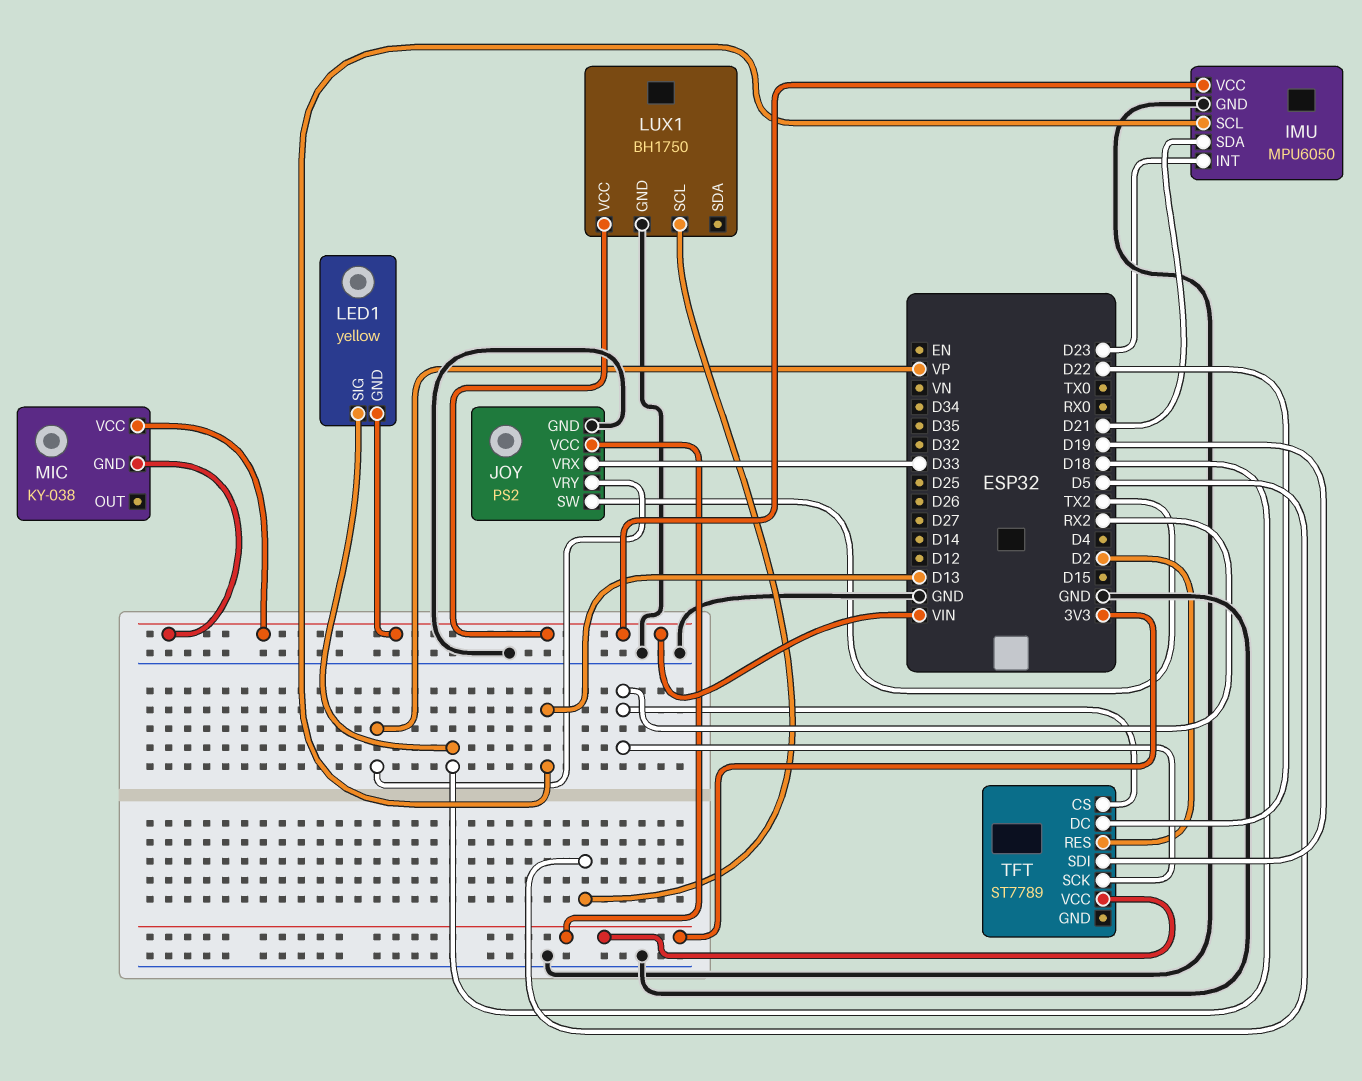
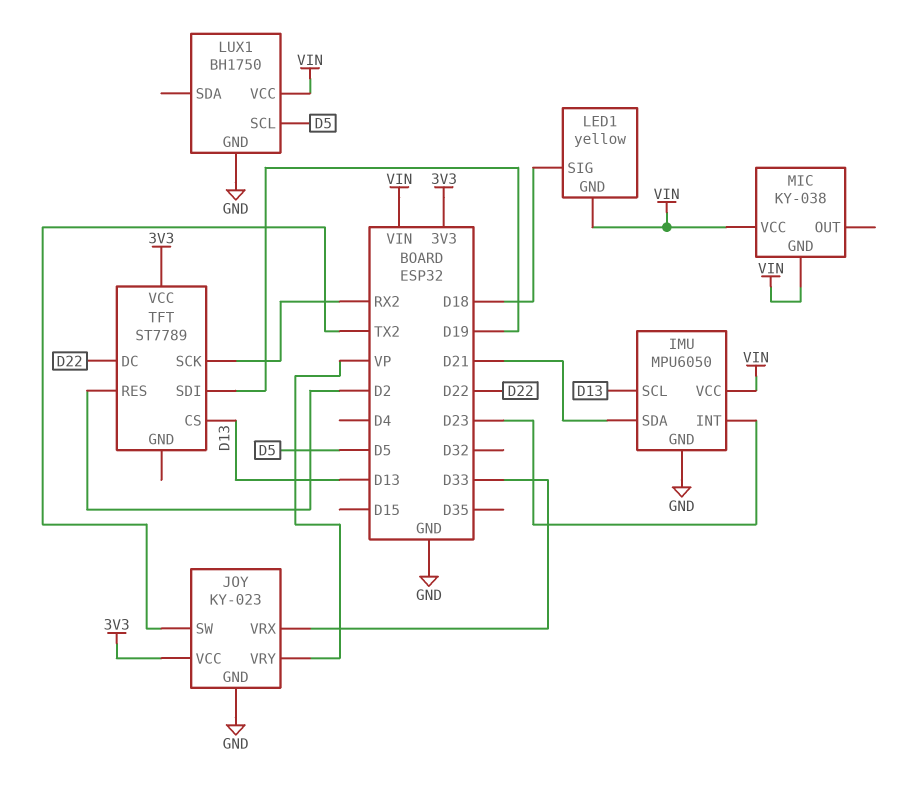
JOY: PS2 -> KY-023
TFT pin CS: RX2 -> D13

